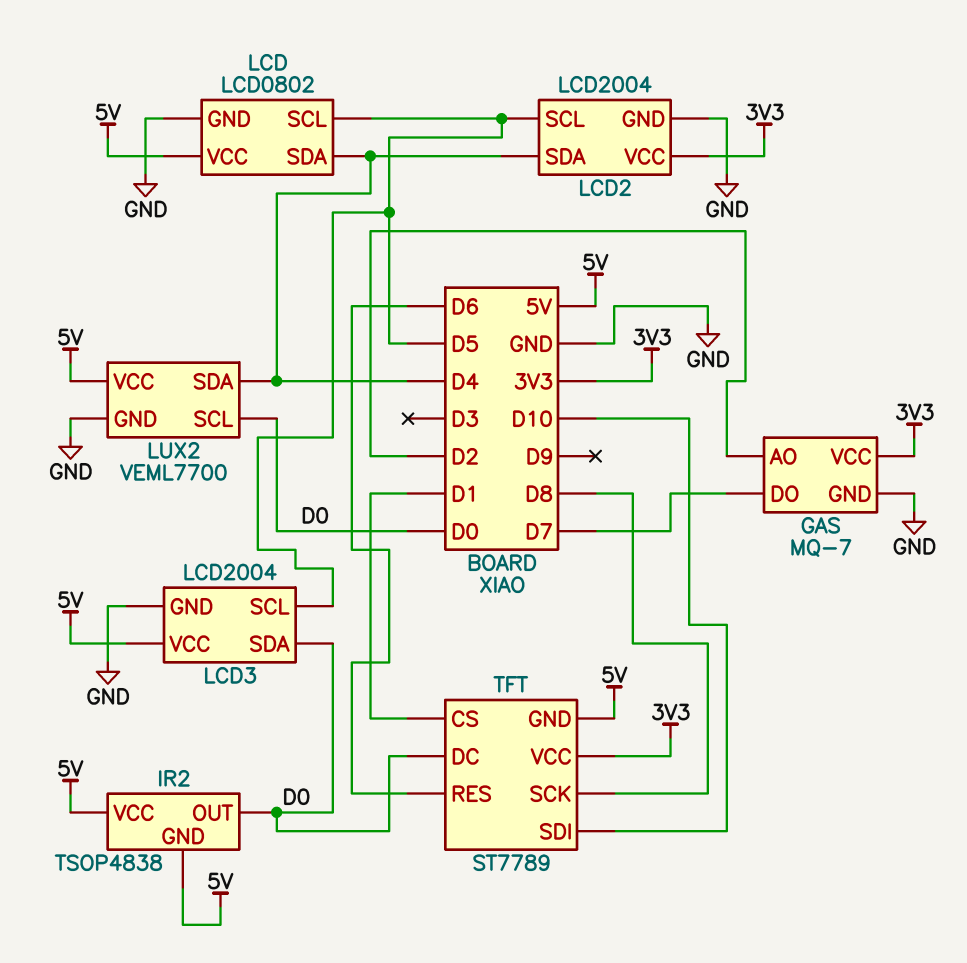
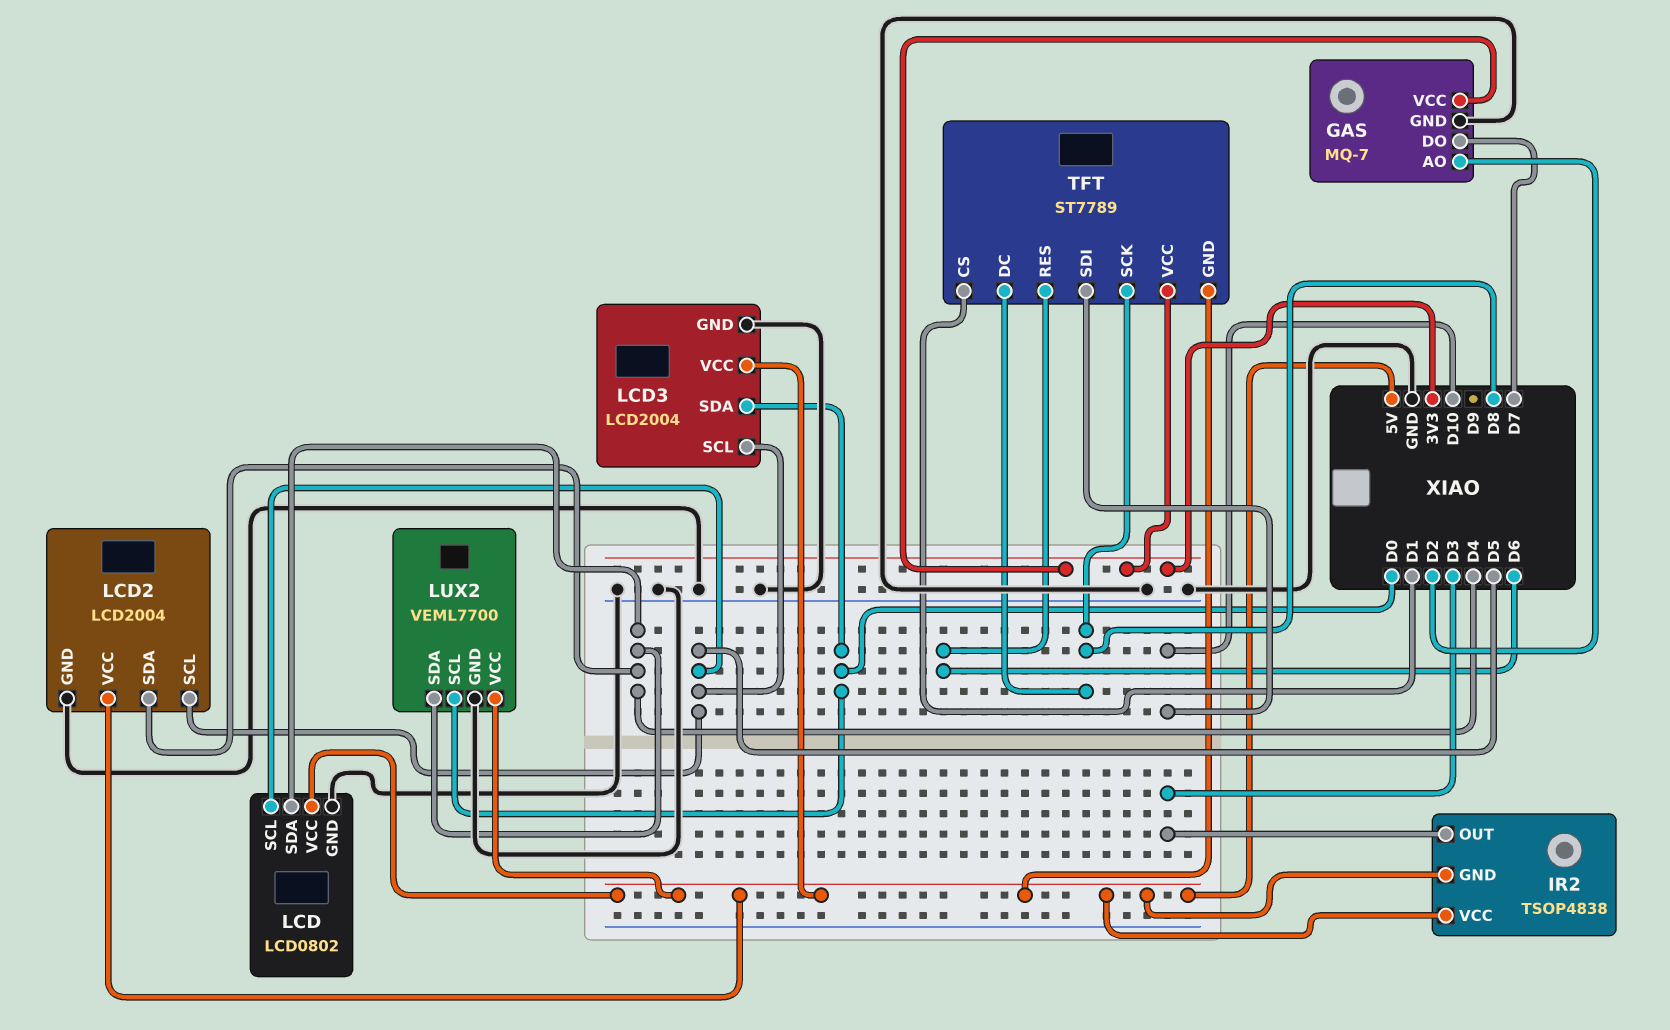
IR2 pin OUT: D0 -> D3
LCD2 pin VCC: 3V3 -> 5V
TFT pin DC: D0 -> D8

